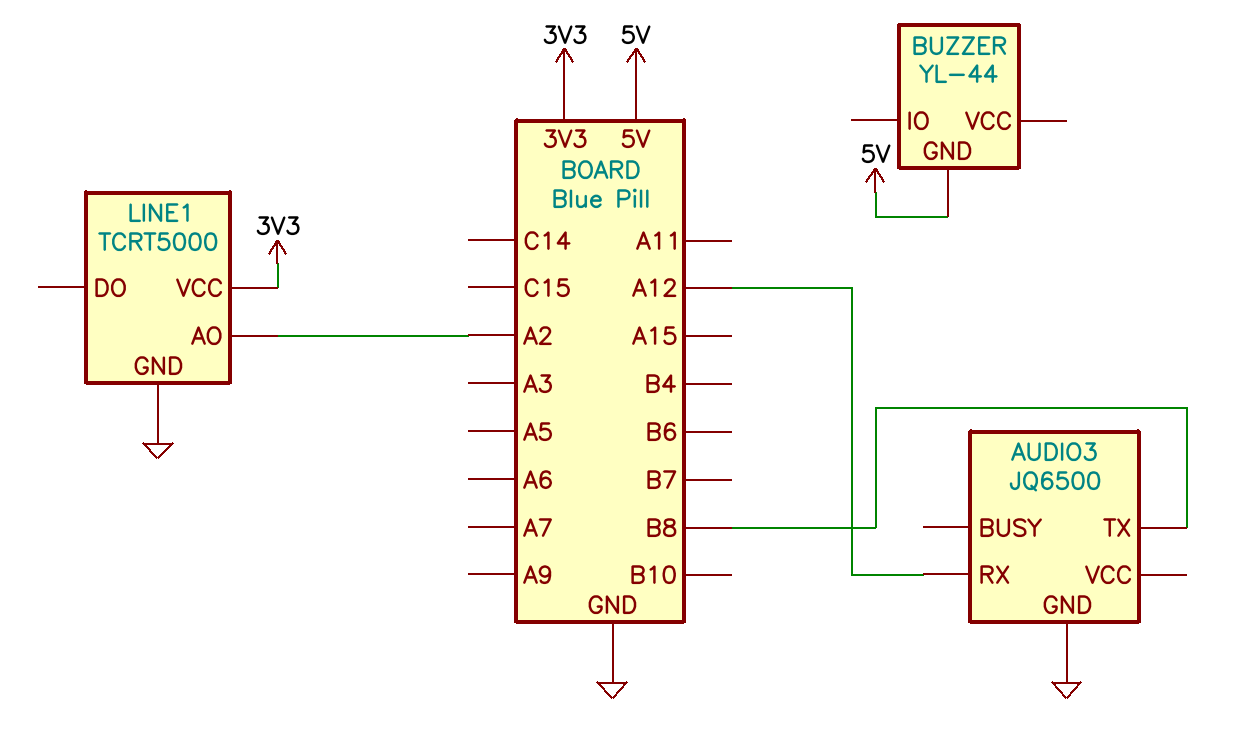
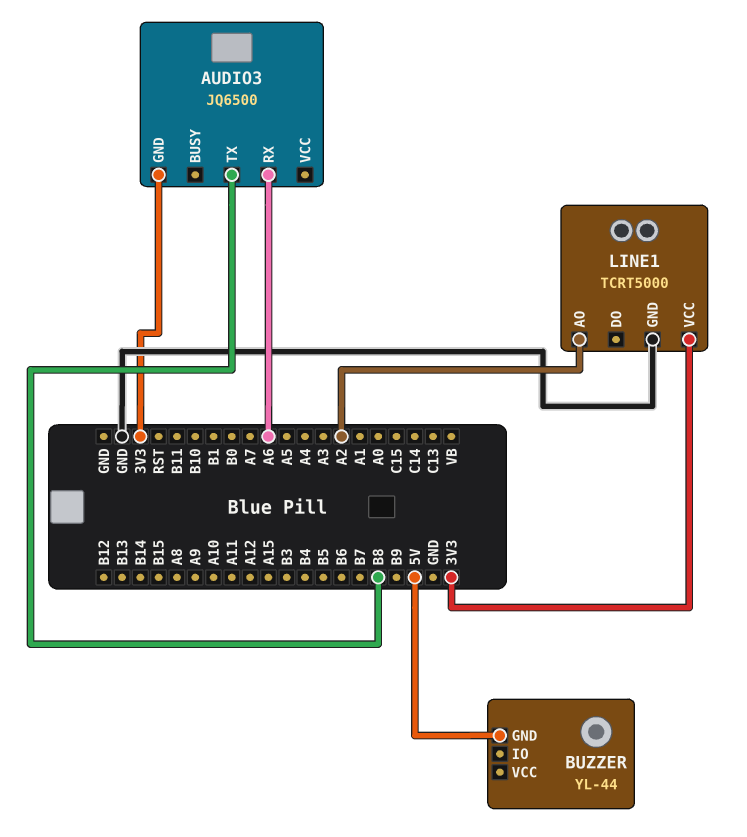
AUDIO3 pin GND: GND -> 3V3
AUDIO3 pin RX: A12 -> A6

